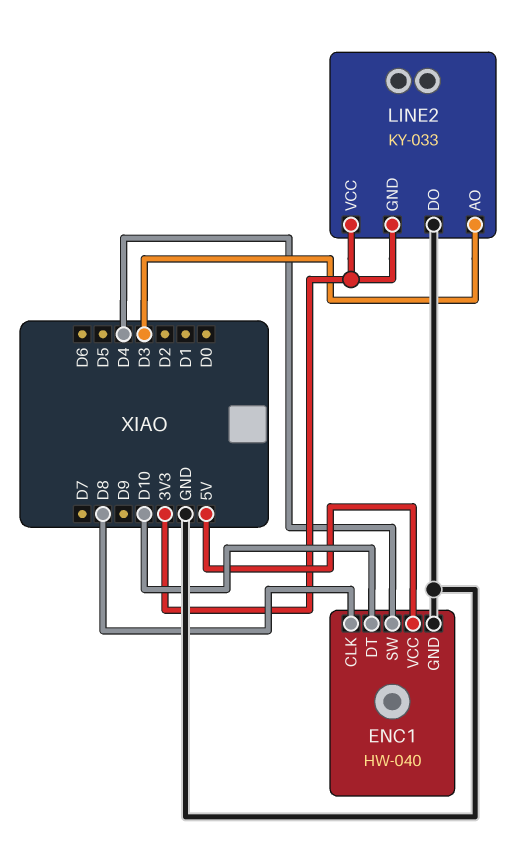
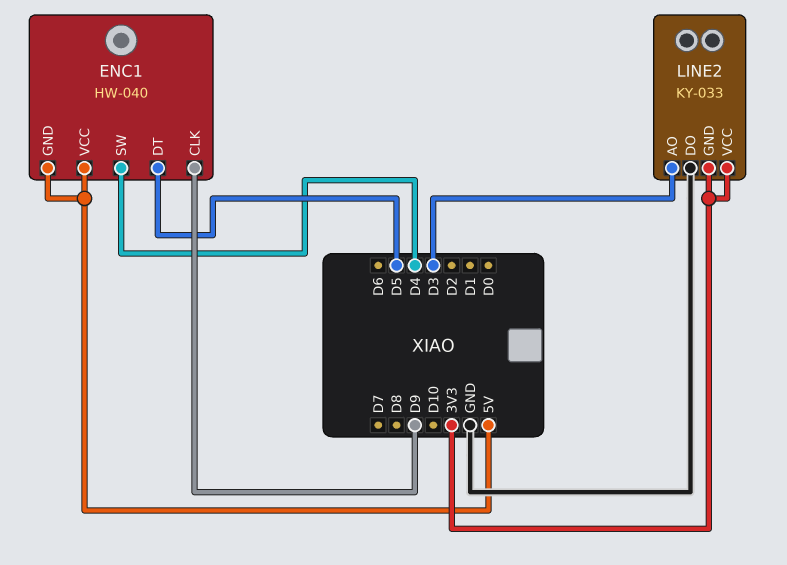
ENC1 pin CLK: D8 -> D9
ENC1 pin DT: D10 -> D5
ENC1 pin GND: GND -> 5V

